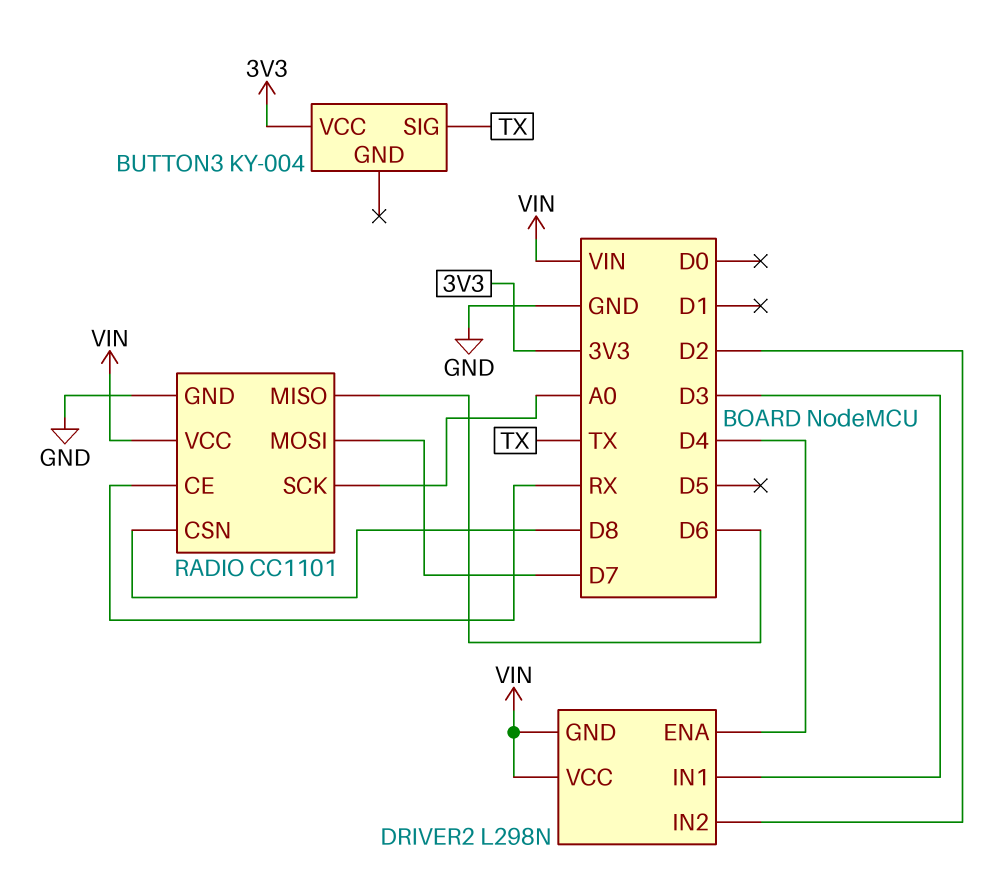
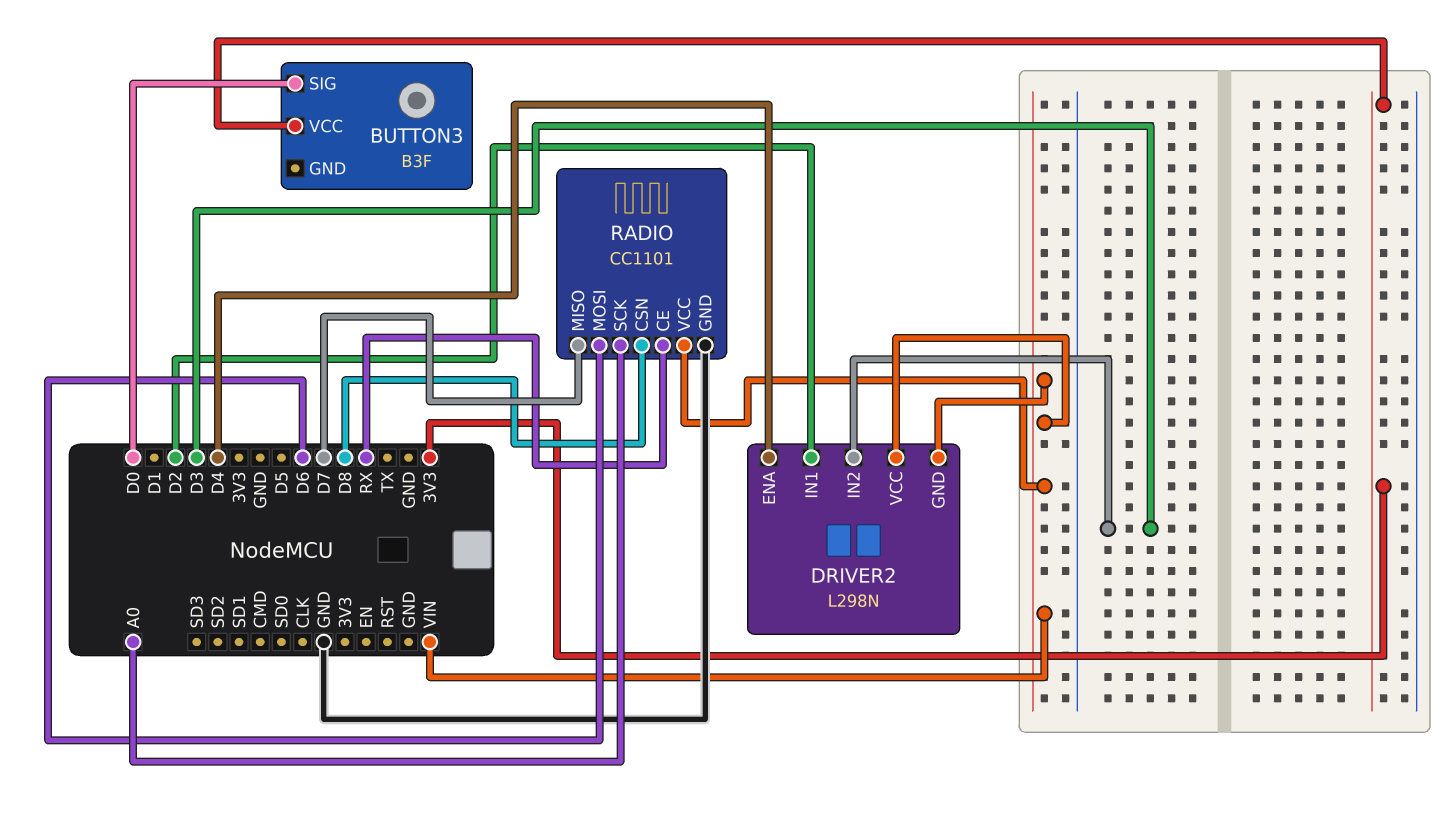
BUTTON3: KY-004 -> B3F
BUTTON3 pin SIG: TX -> D0
DRIVER2 pin IN1: D3 -> D2
DRIVER2 pin IN2: D2 -> D3
RADIO pin MISO: D6 -> D7
RADIO pin MOSI: D7 -> D6

